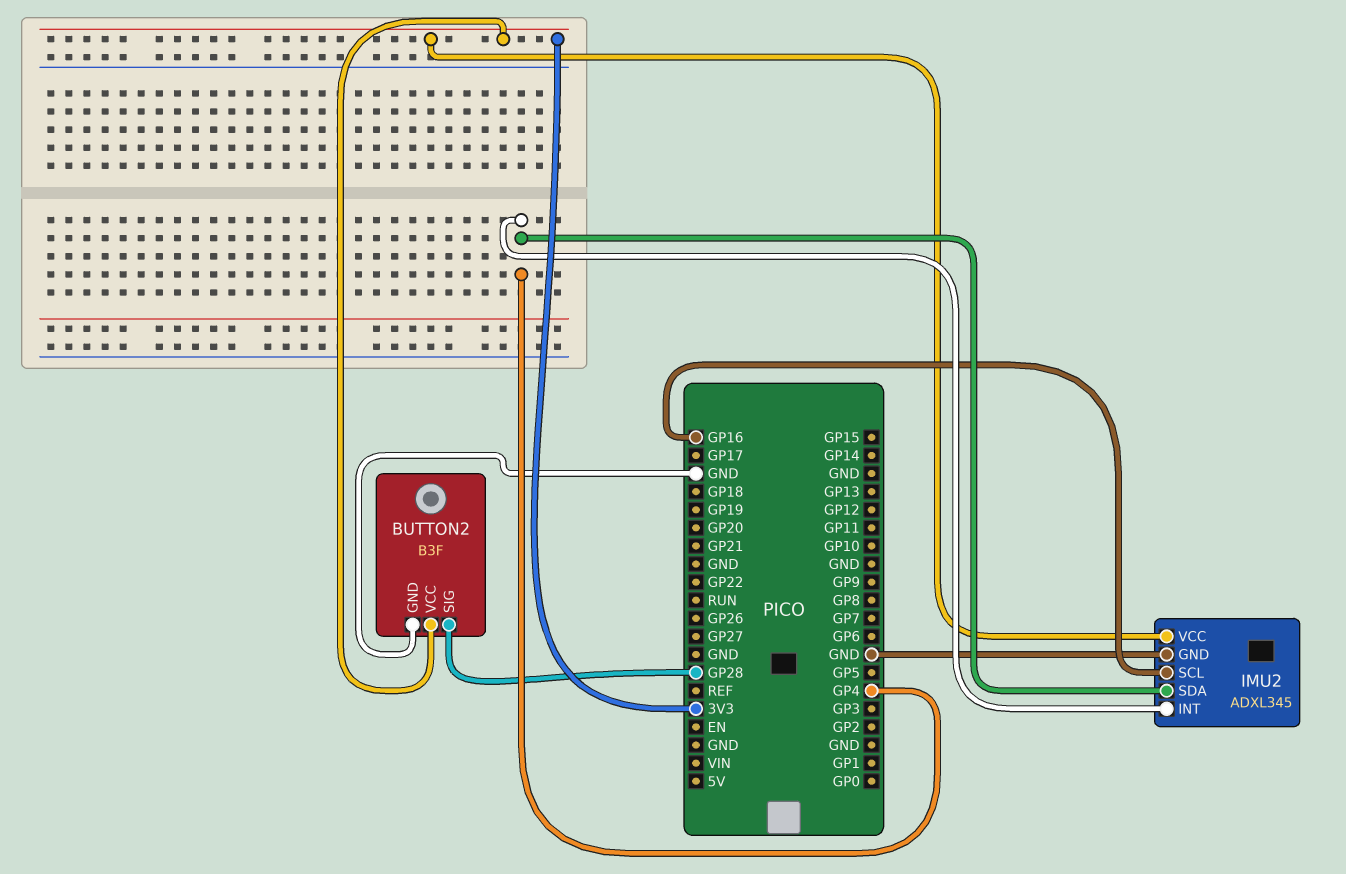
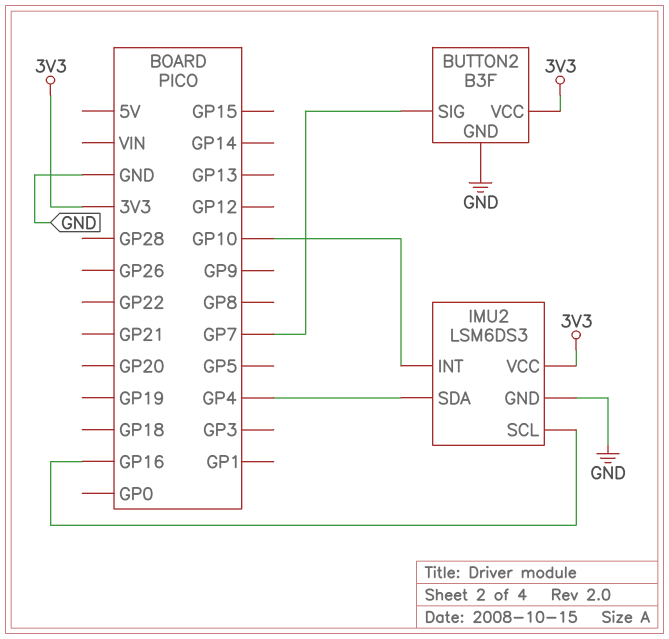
BUTTON2 pin SIG: GP28 -> GP7
IMU2: ADXL345 -> LSM6DS3
IMU2 pin INT: GP4 -> GP10

